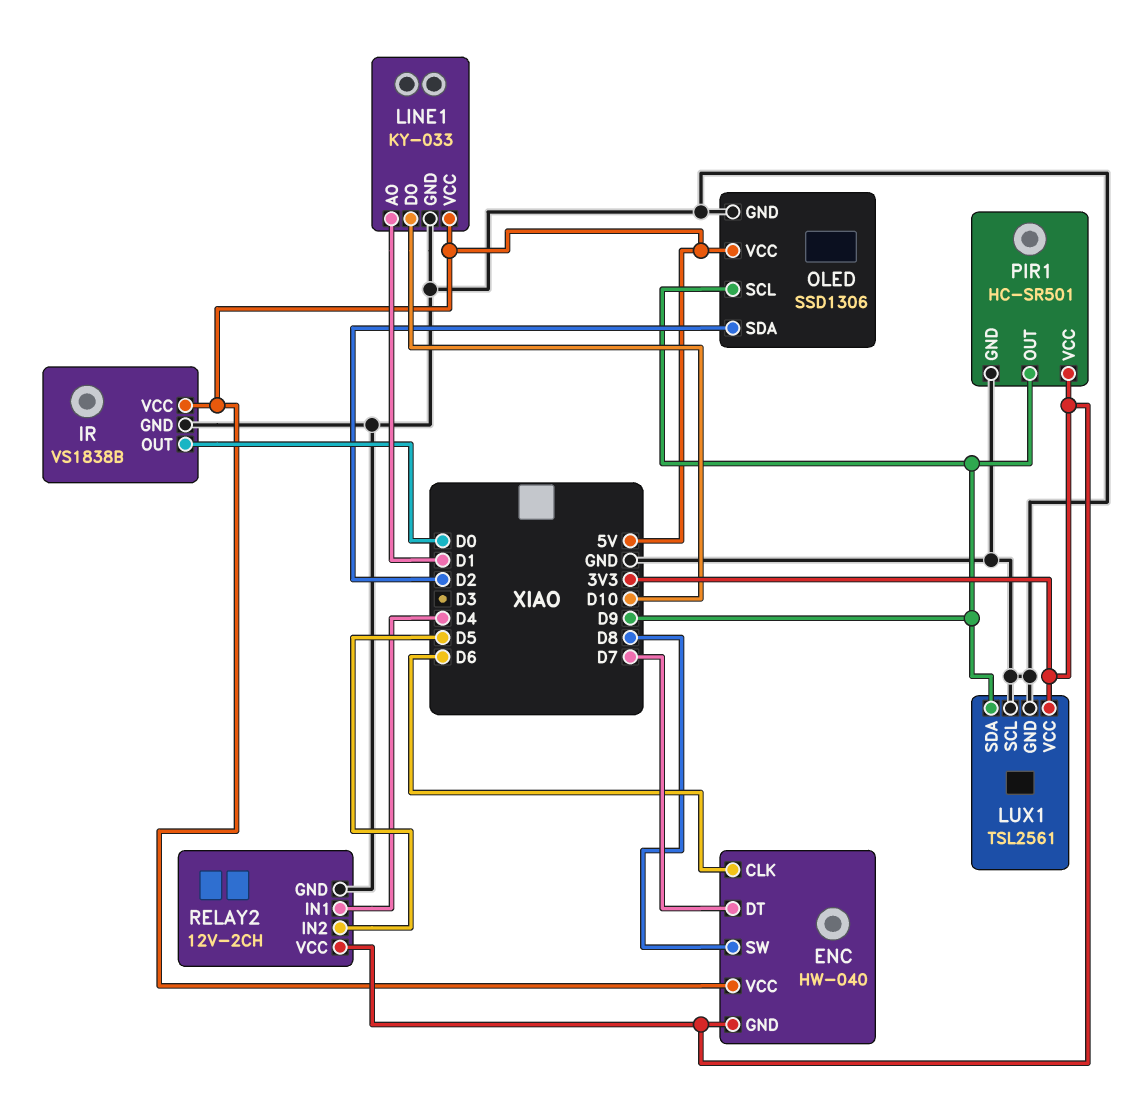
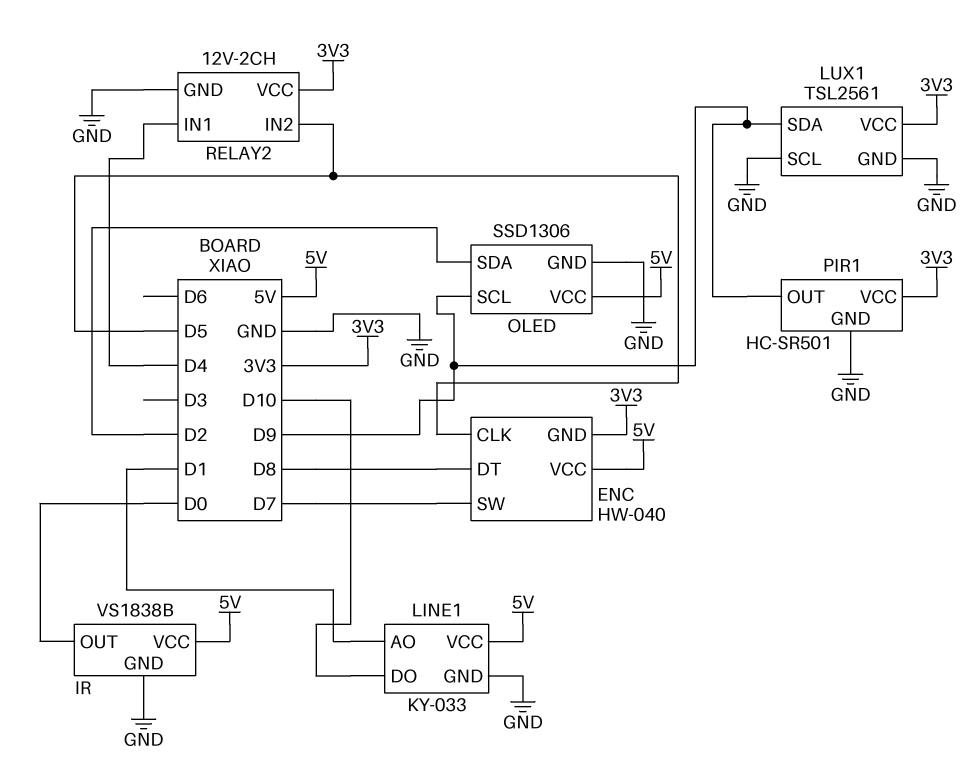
ENC pin CLK: D6 -> D5
ENC pin DT: D7 -> D8
ENC pin SW: D8 -> D7

